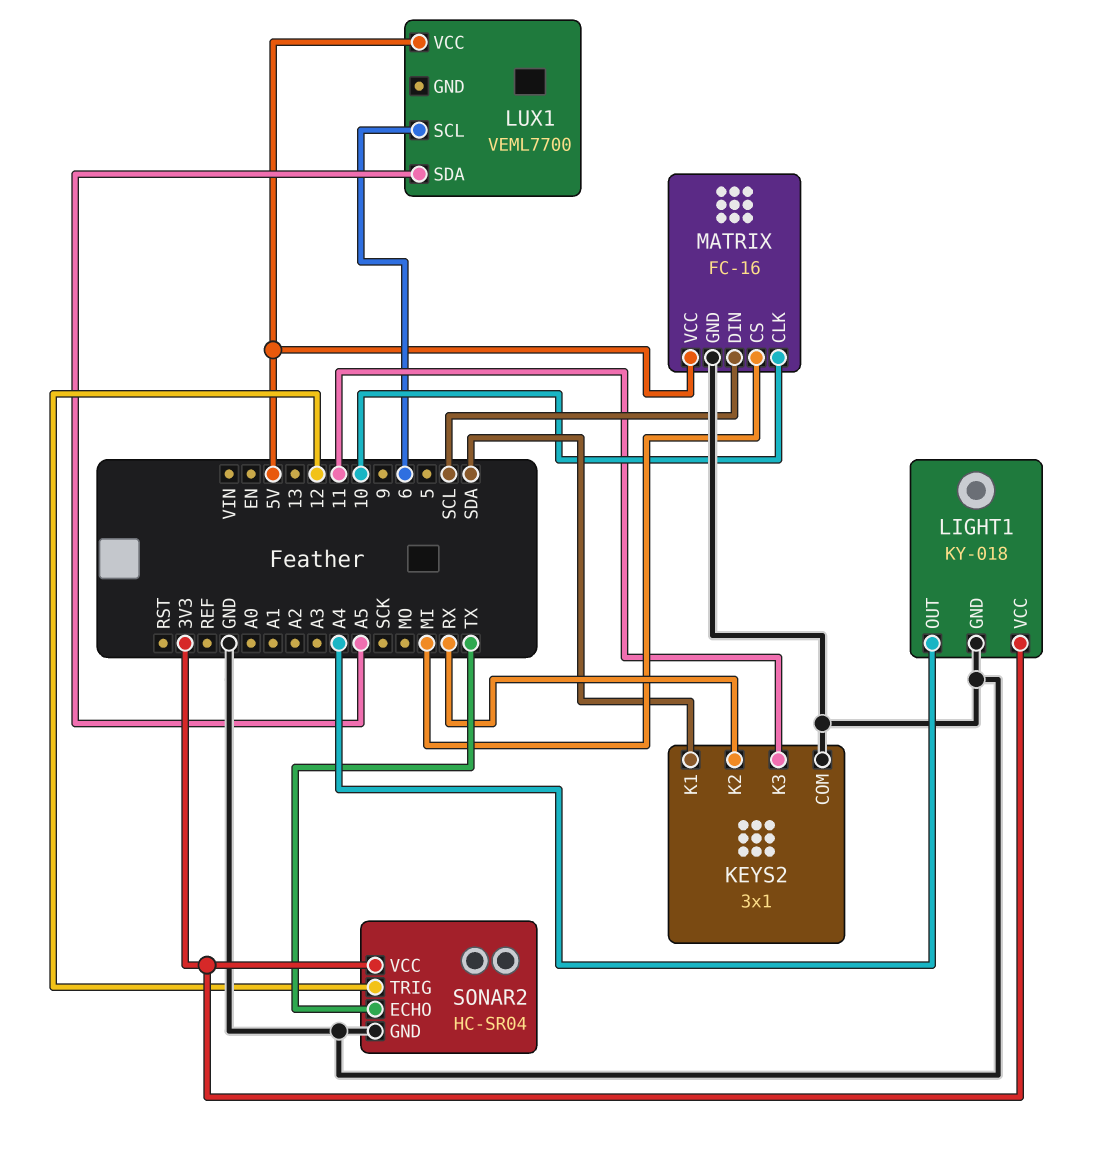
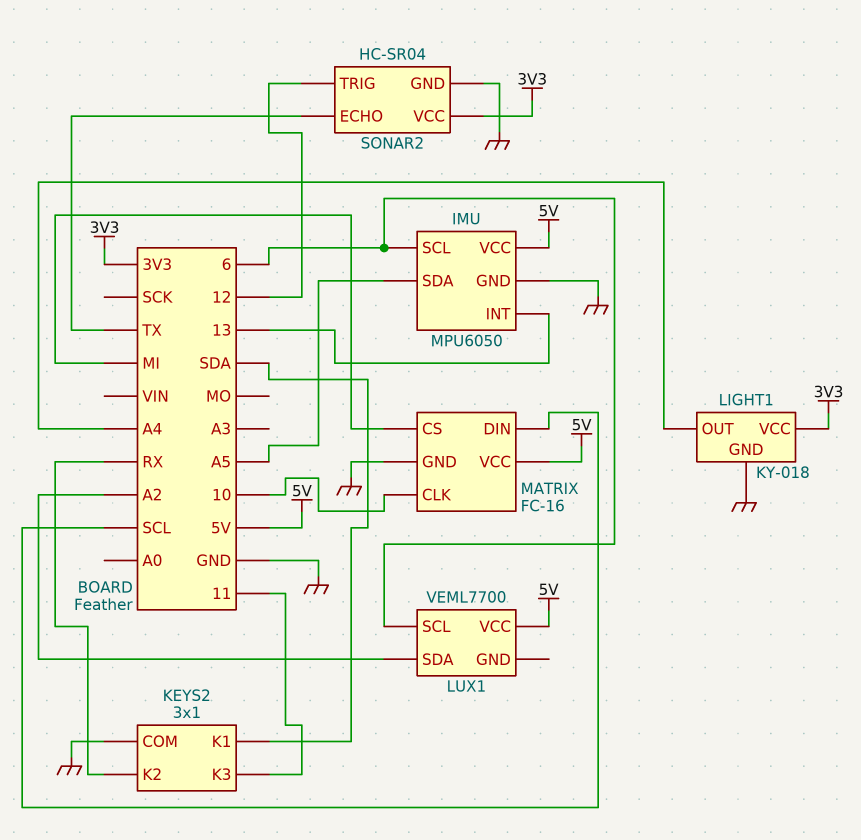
IMU: none -> MPU6050
IMU pin GND: none -> GND
IMU pin INT: none -> 13
IMU pin SCL: none -> 6
IMU pin SDA: none -> A5
IMU pin VCC: none -> 5V
LUX1 pin SDA: A5 -> A2

